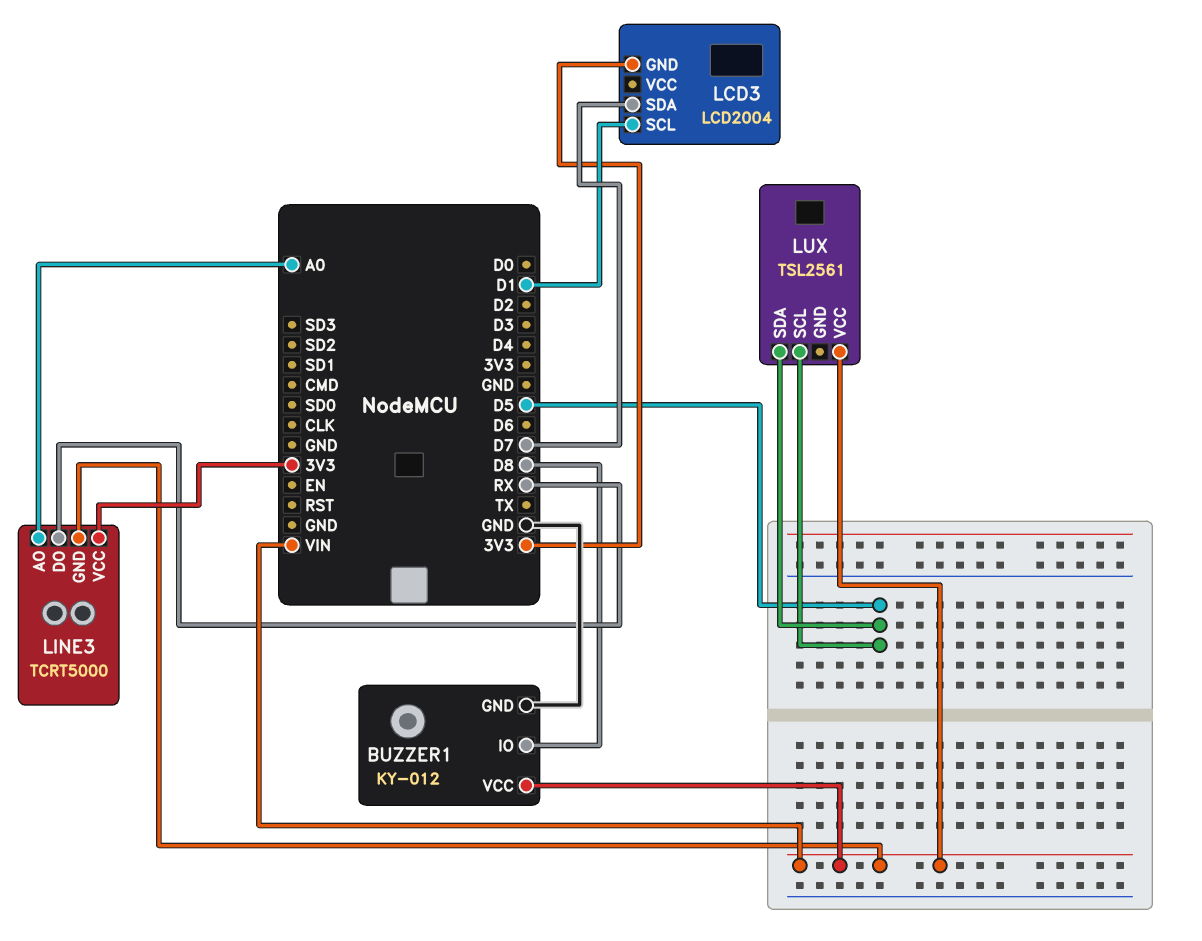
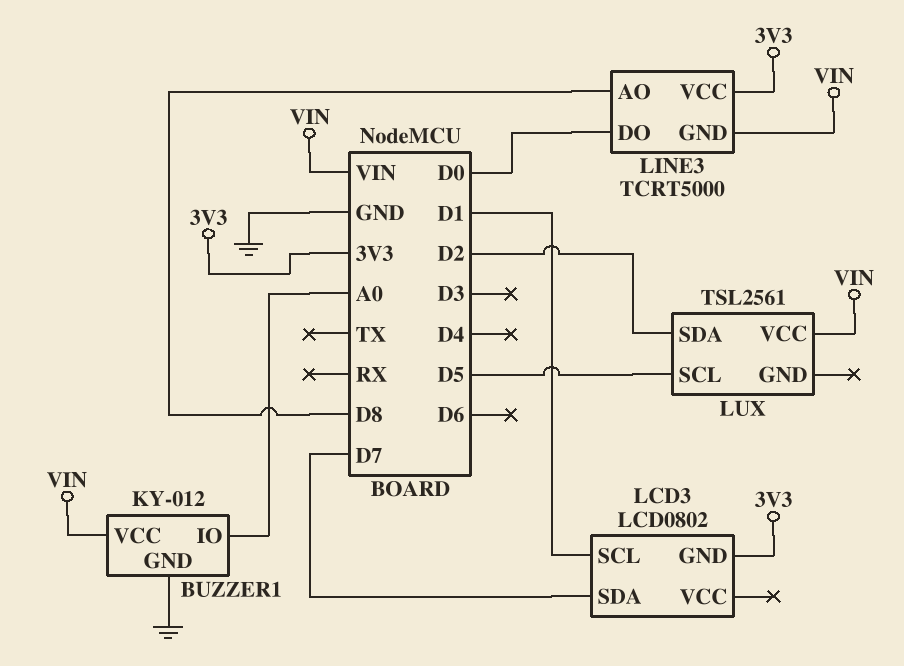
BUZZER1 pin IO: D8 -> A0
LCD3: LCD2004 -> LCD0802
LINE3 pin AO: A0 -> D8
LINE3 pin DO: RX -> D0
LUX pin SDA: D5 -> D2

